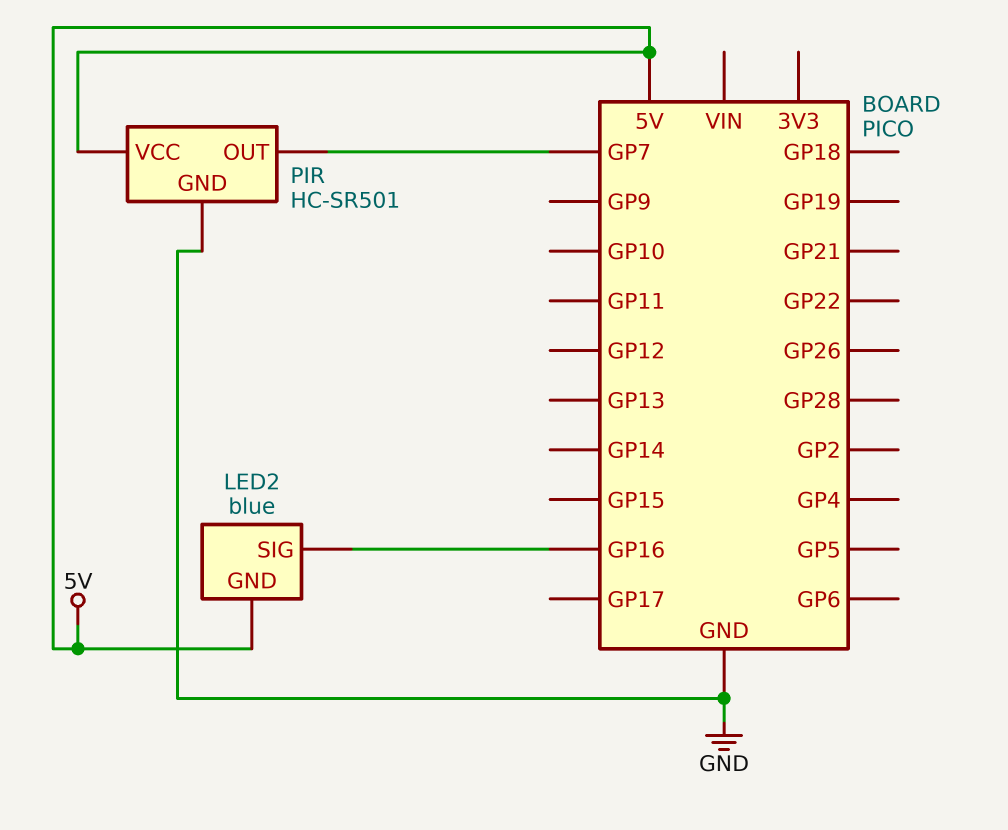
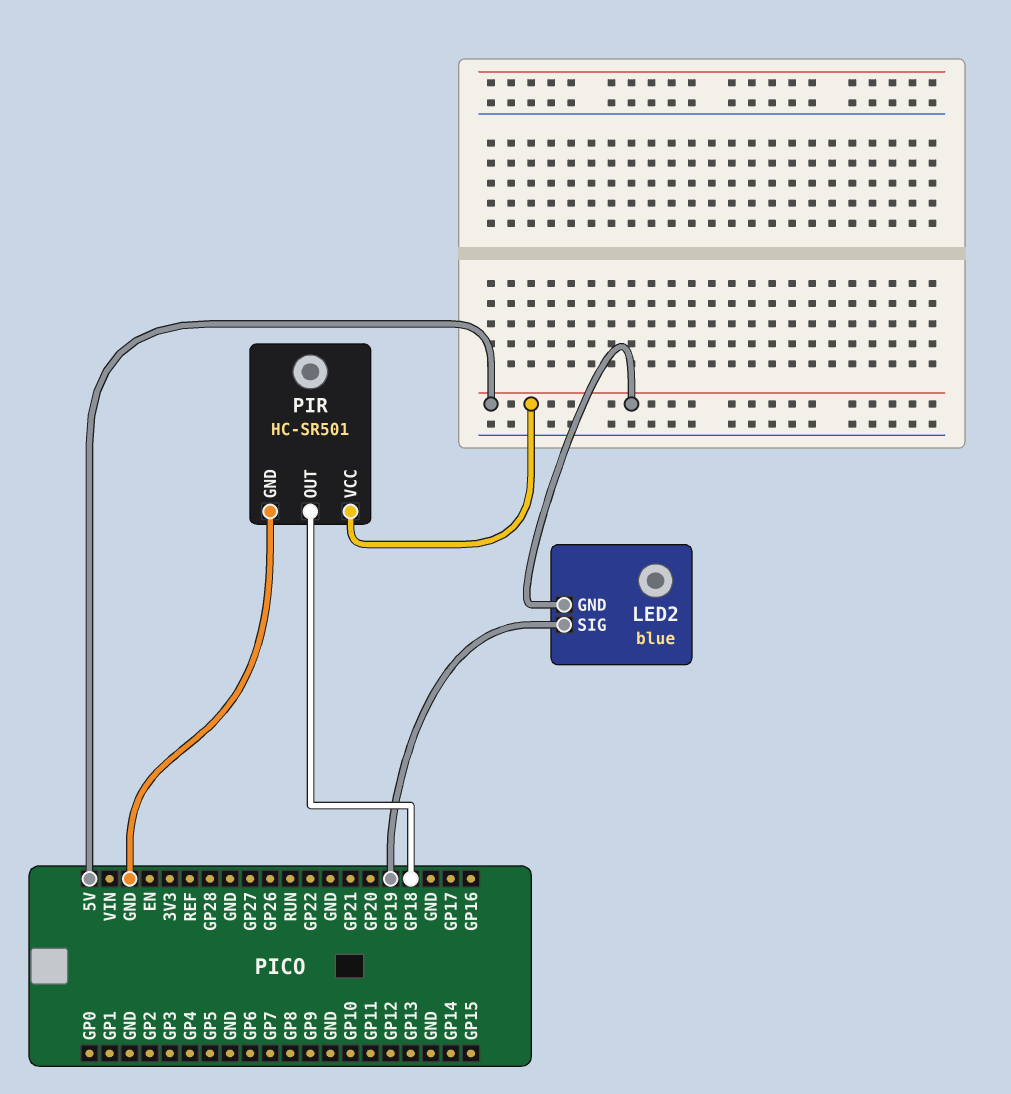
LED2 pin SIG: GP16 -> GP19
PIR pin OUT: GP7 -> GP18

